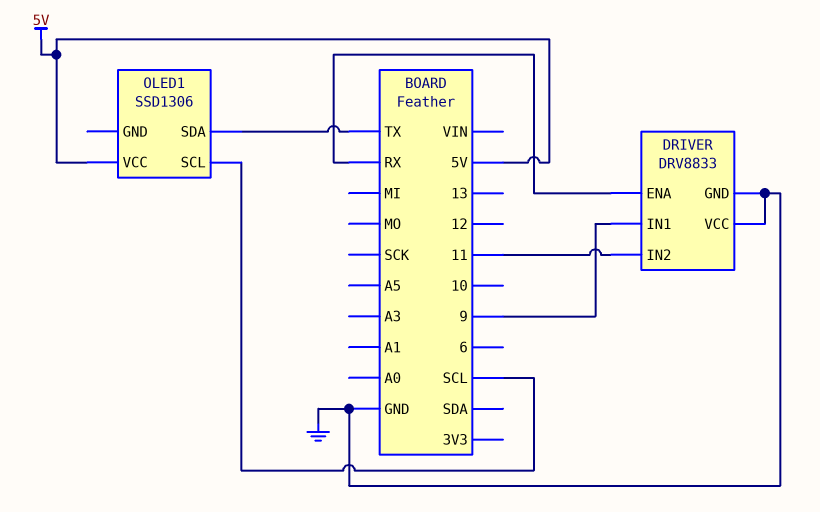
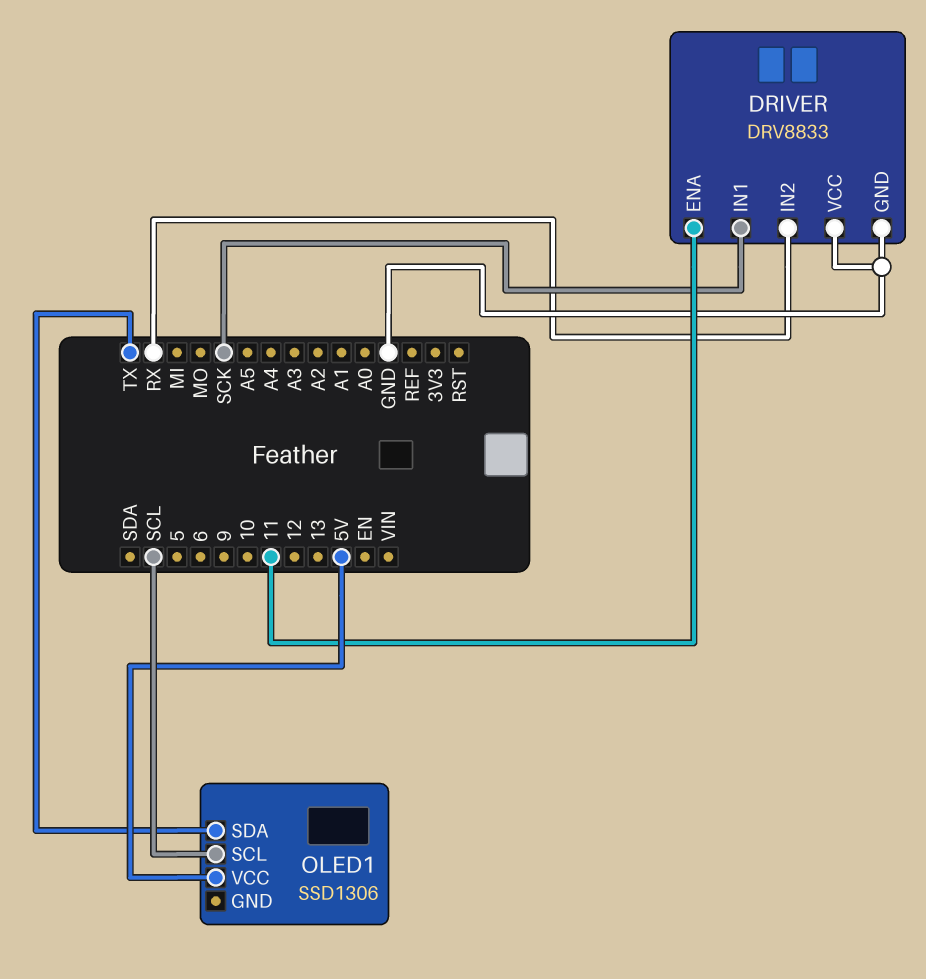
DRIVER pin ENA: RX -> 11
DRIVER pin IN1: 9 -> SCK
DRIVER pin IN2: 11 -> RX

